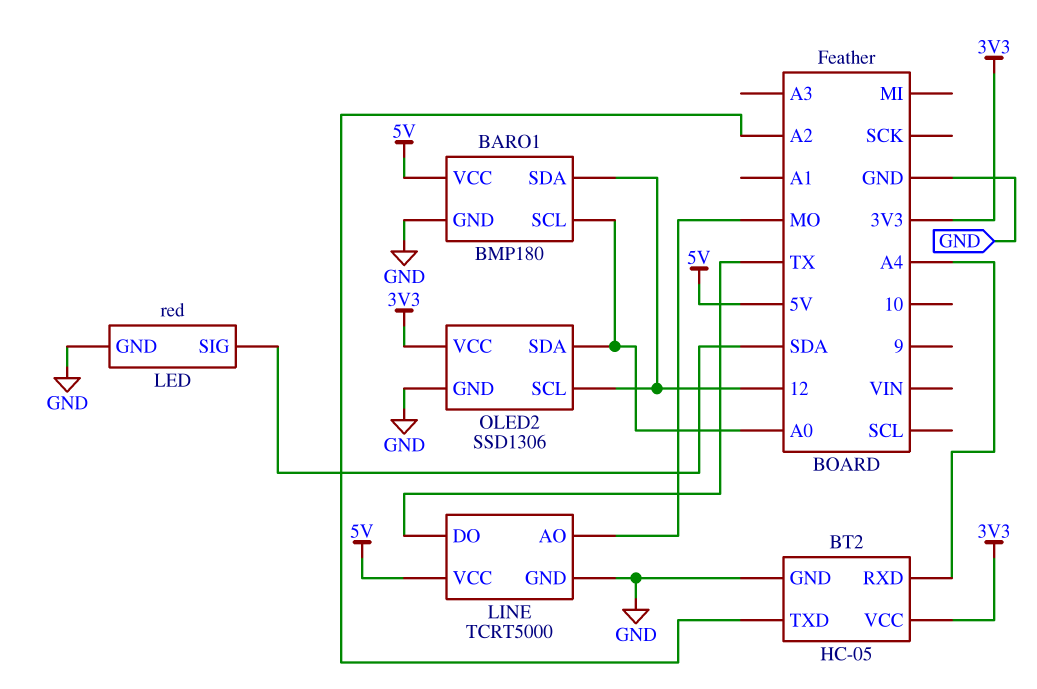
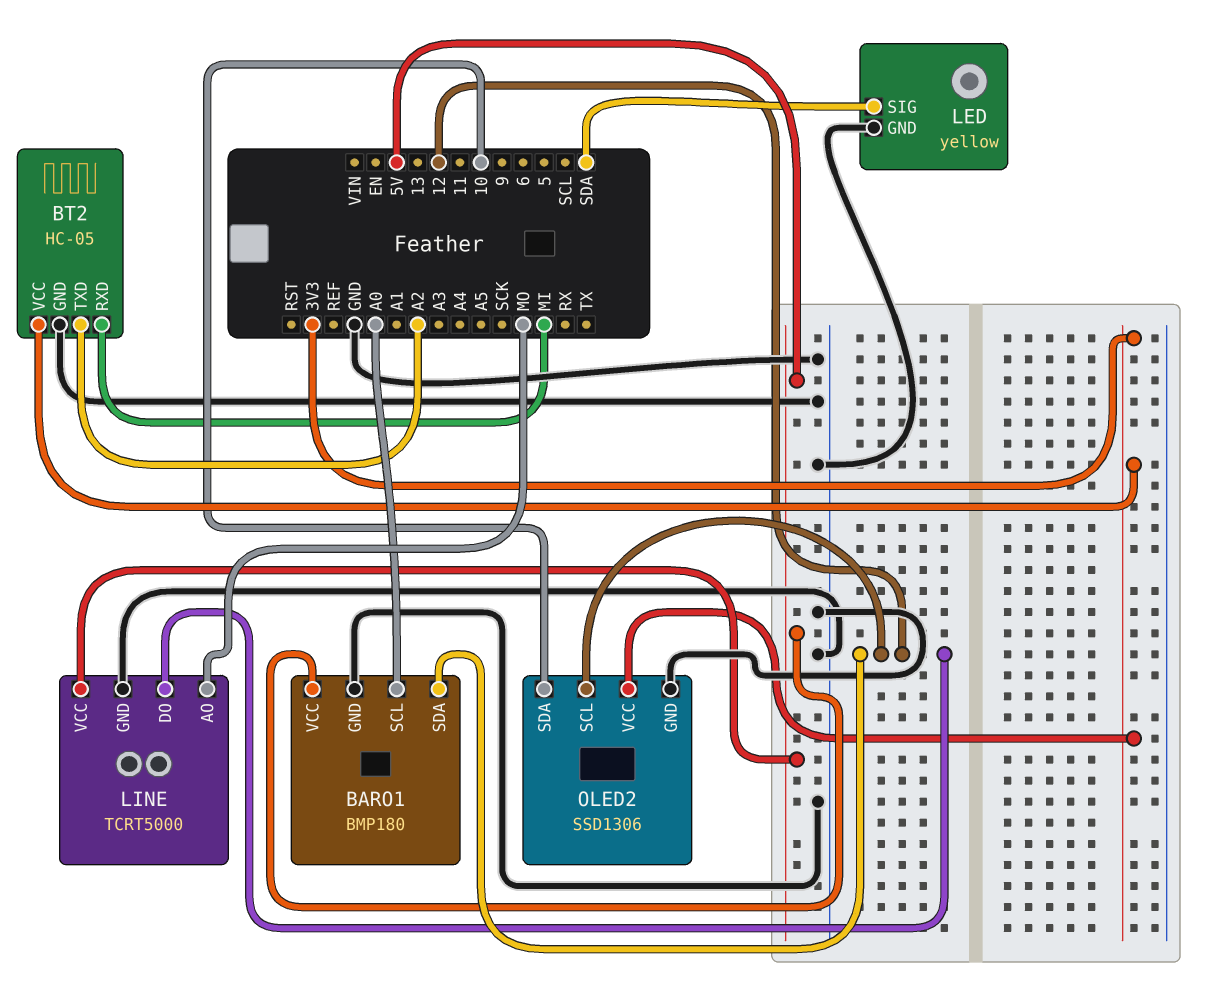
BT2 pin RXD: A4 -> MI
LED: red -> yellow
LINE pin DO: TX -> 12
OLED2 pin SDA: A0 -> 10

